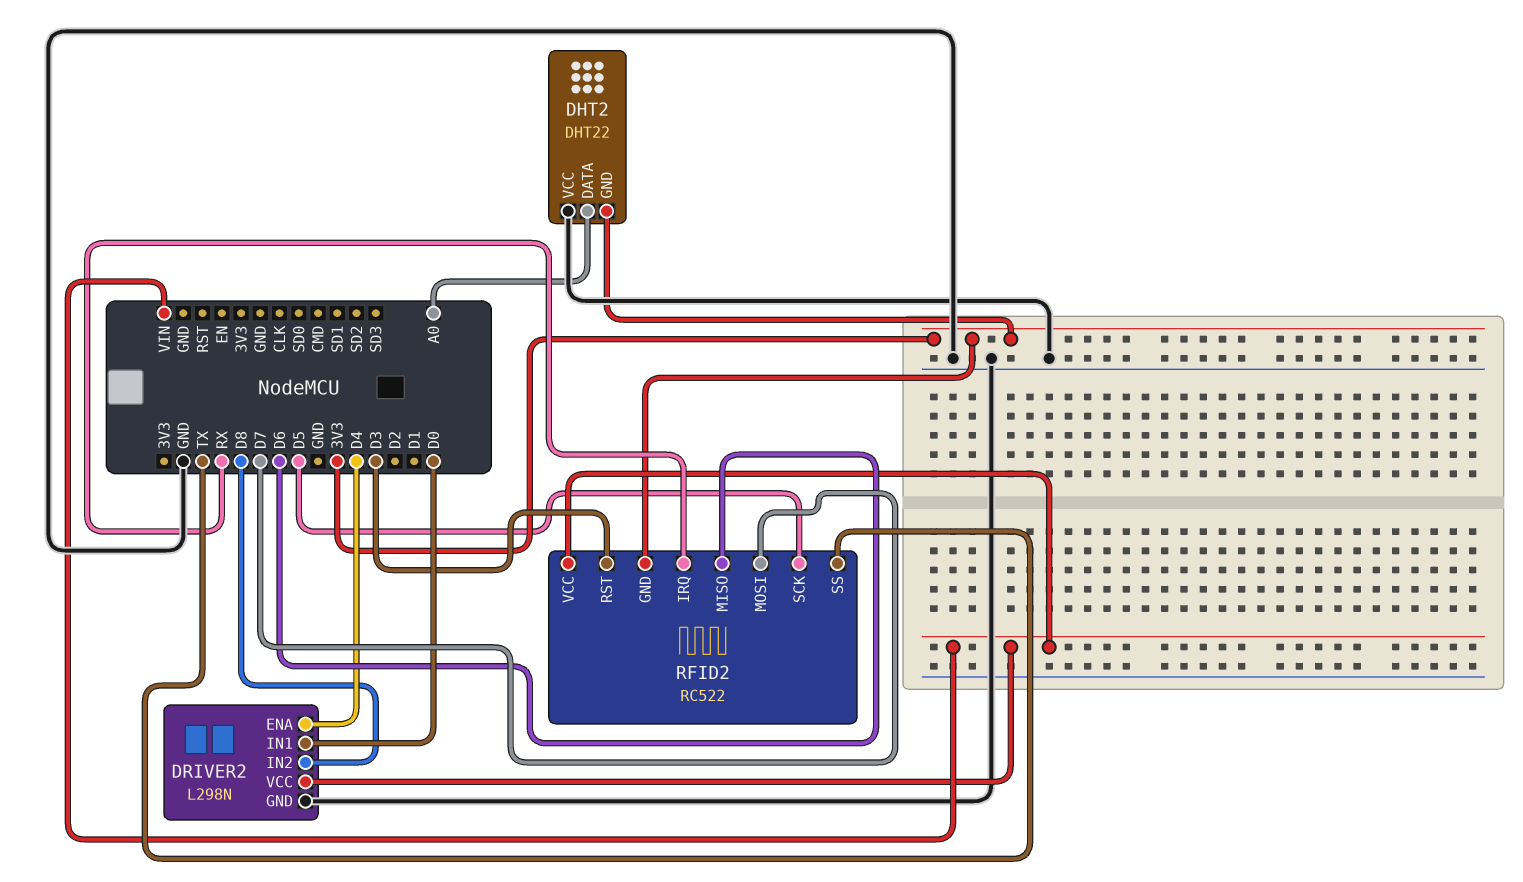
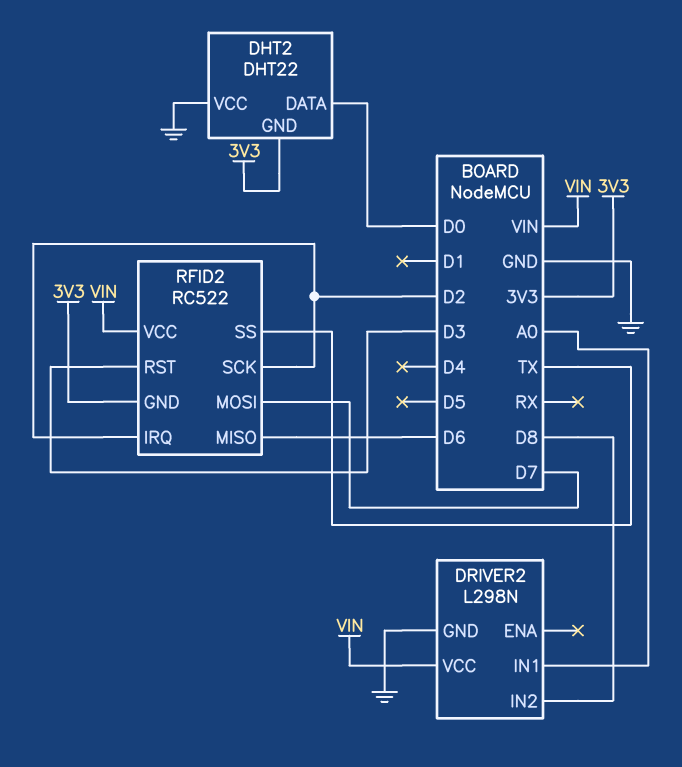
DHT2 pin DATA: A0 -> D0
DRIVER2 pin ENA: D4 -> none
DRIVER2 pin IN1: D0 -> A0
RFID2 pin IRQ: RX -> D2
RFID2 pin SCK: D5 -> D2

